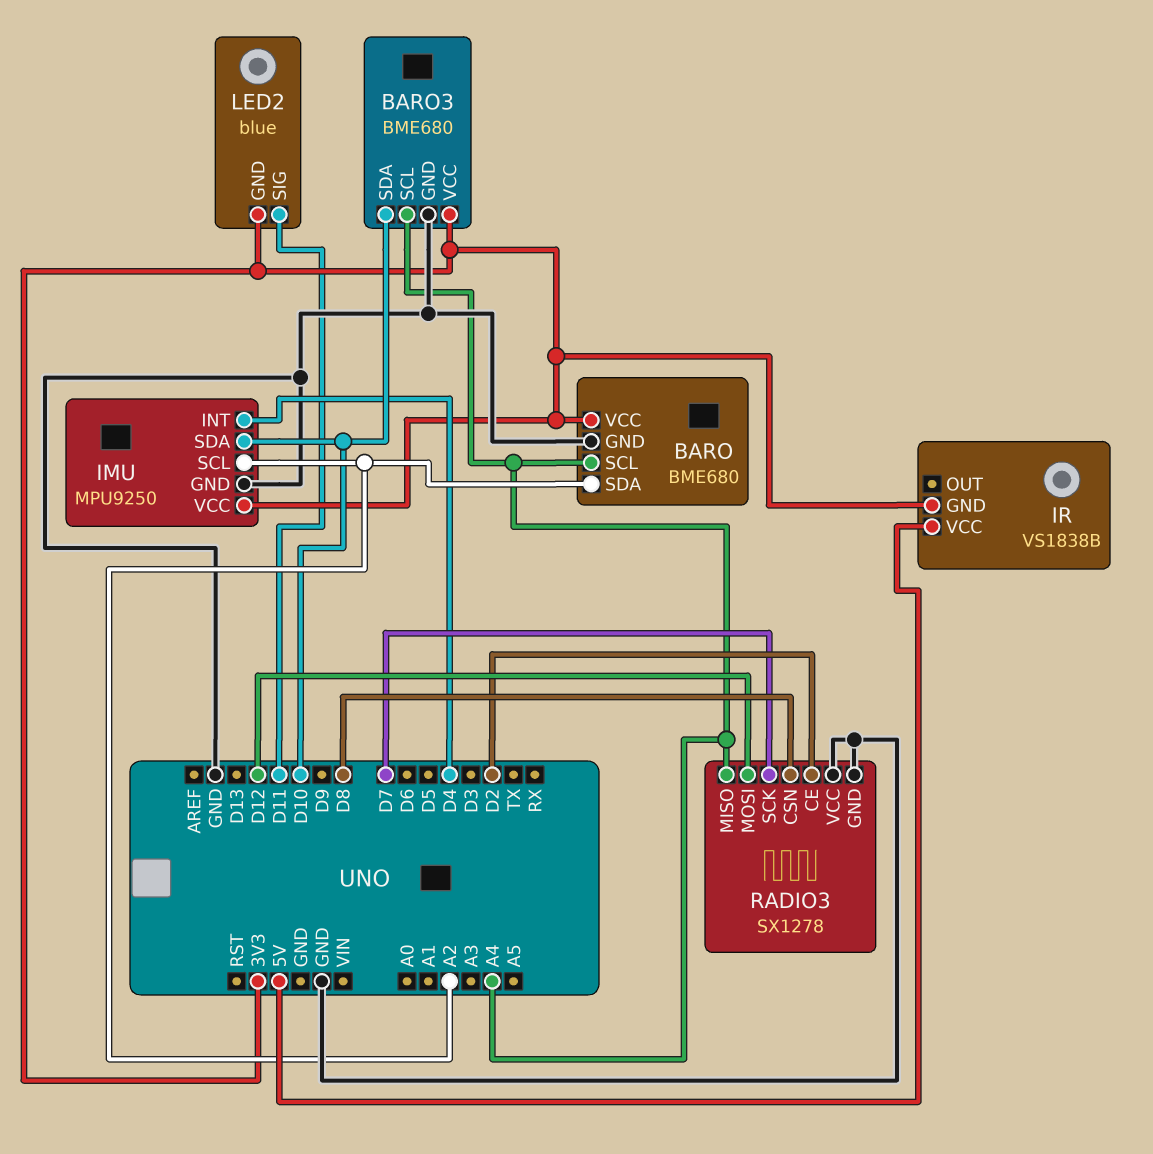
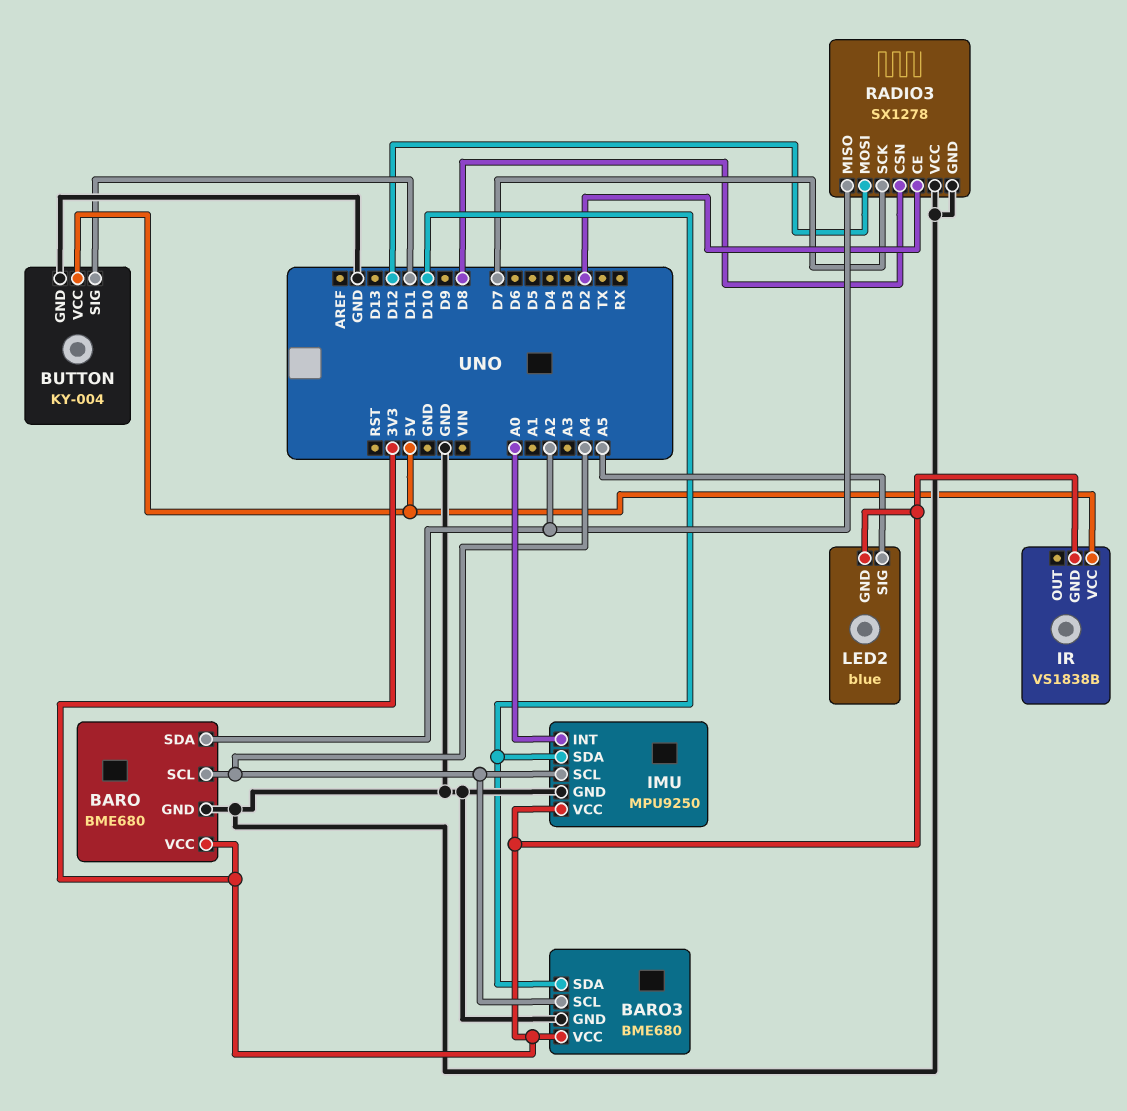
BUTTON: none -> KY-004
BUTTON pin GND: none -> GND
BUTTON pin SIG: none -> D11
BUTTON pin VCC: none -> 5V
IMU pin INT: D4 -> A0
IMU pin SCL: A2 -> A4
LED2 pin SIG: D11 -> A5
RADIO3 pin MISO: A4 -> A2

